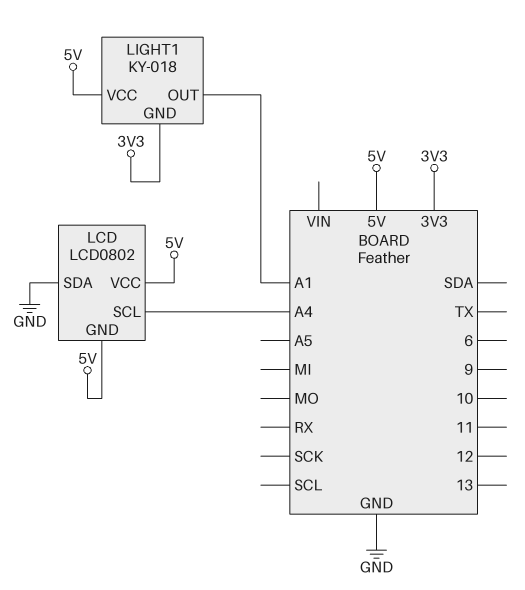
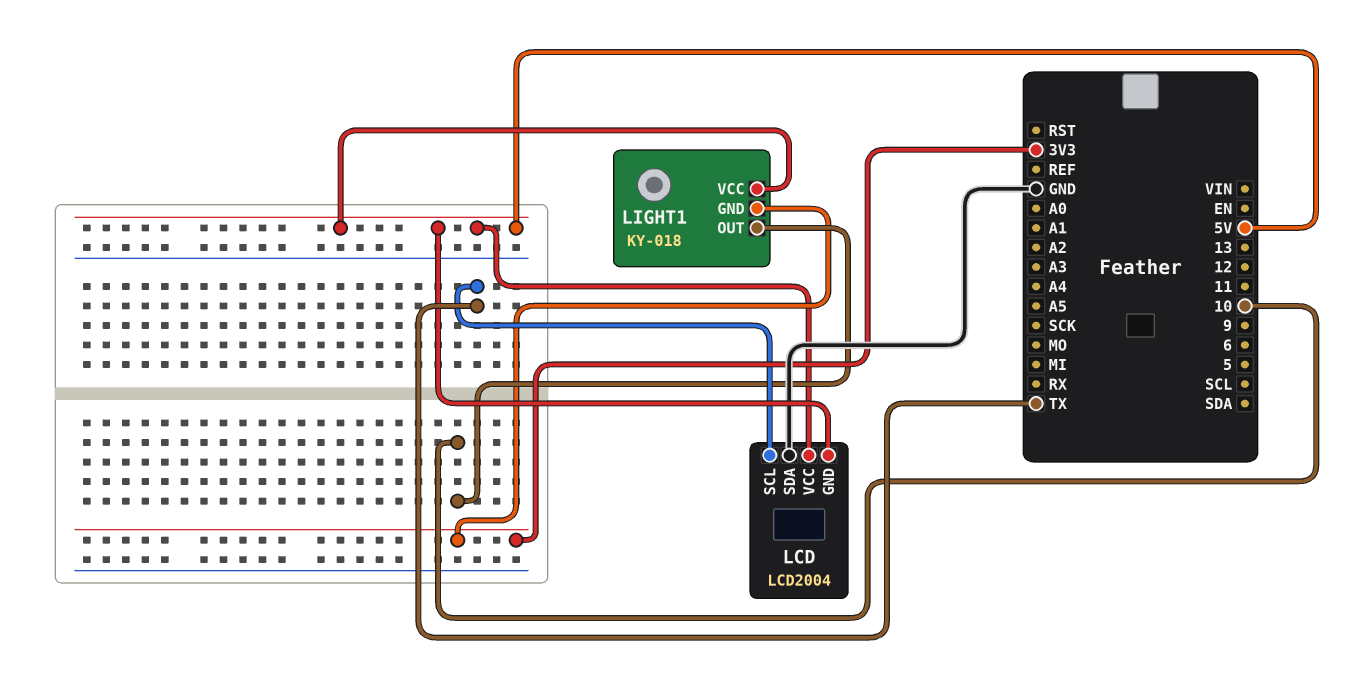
LCD: LCD0802 -> LCD2004
LCD pin SCL: A4 -> TX
LIGHT1 pin OUT: A1 -> 10

